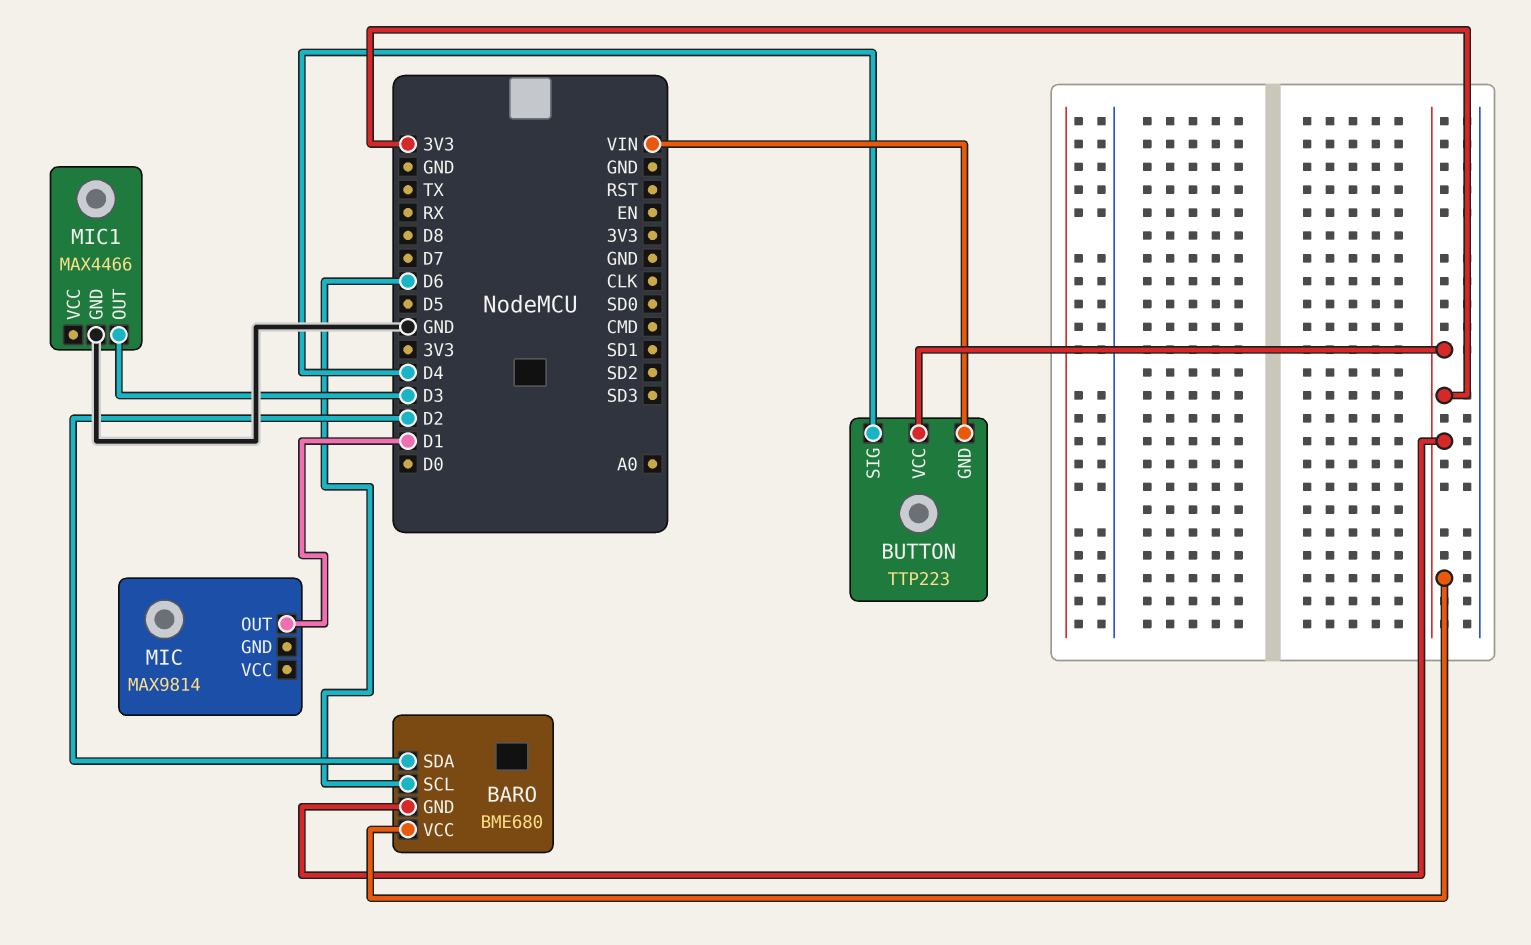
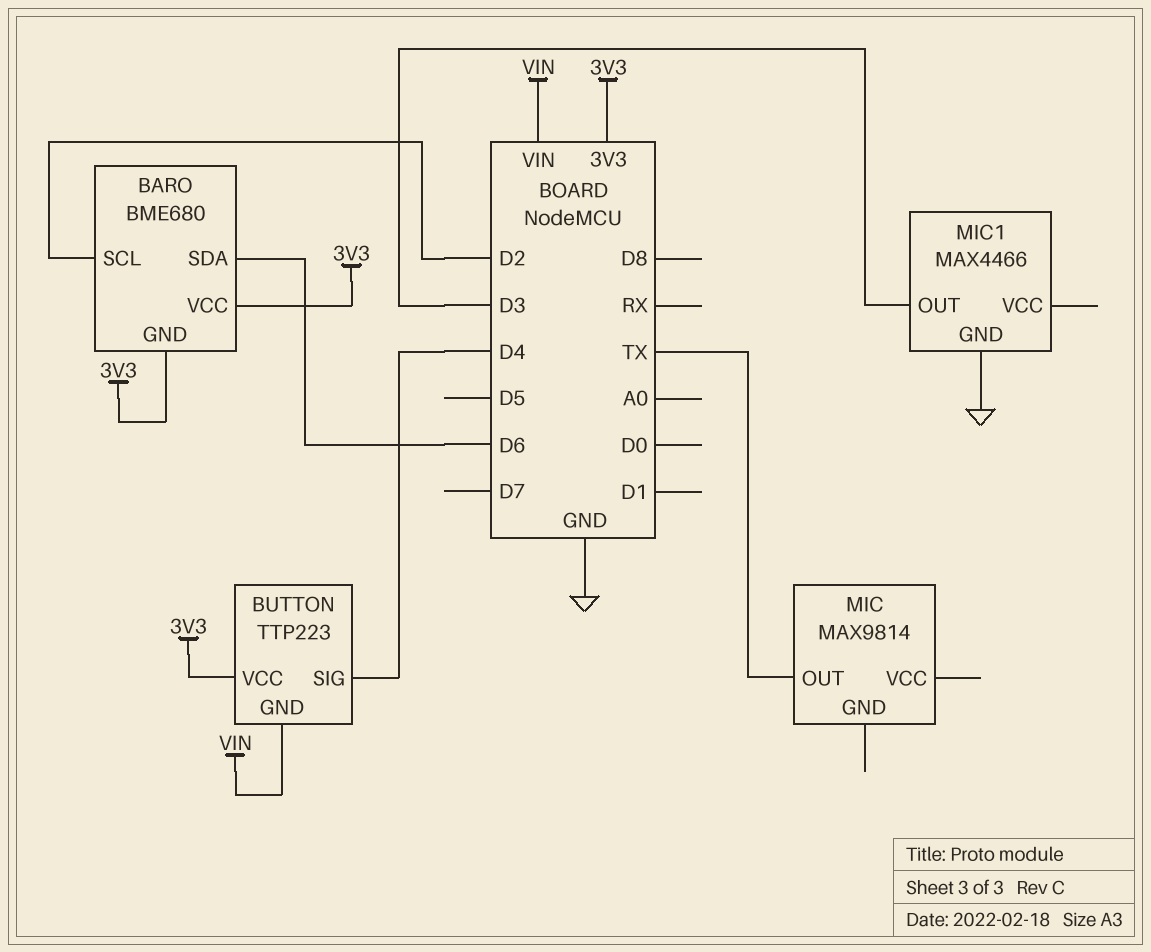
BARO pin SCL: D6 -> D2
BARO pin SDA: D2 -> D6
MIC pin OUT: D1 -> TX

